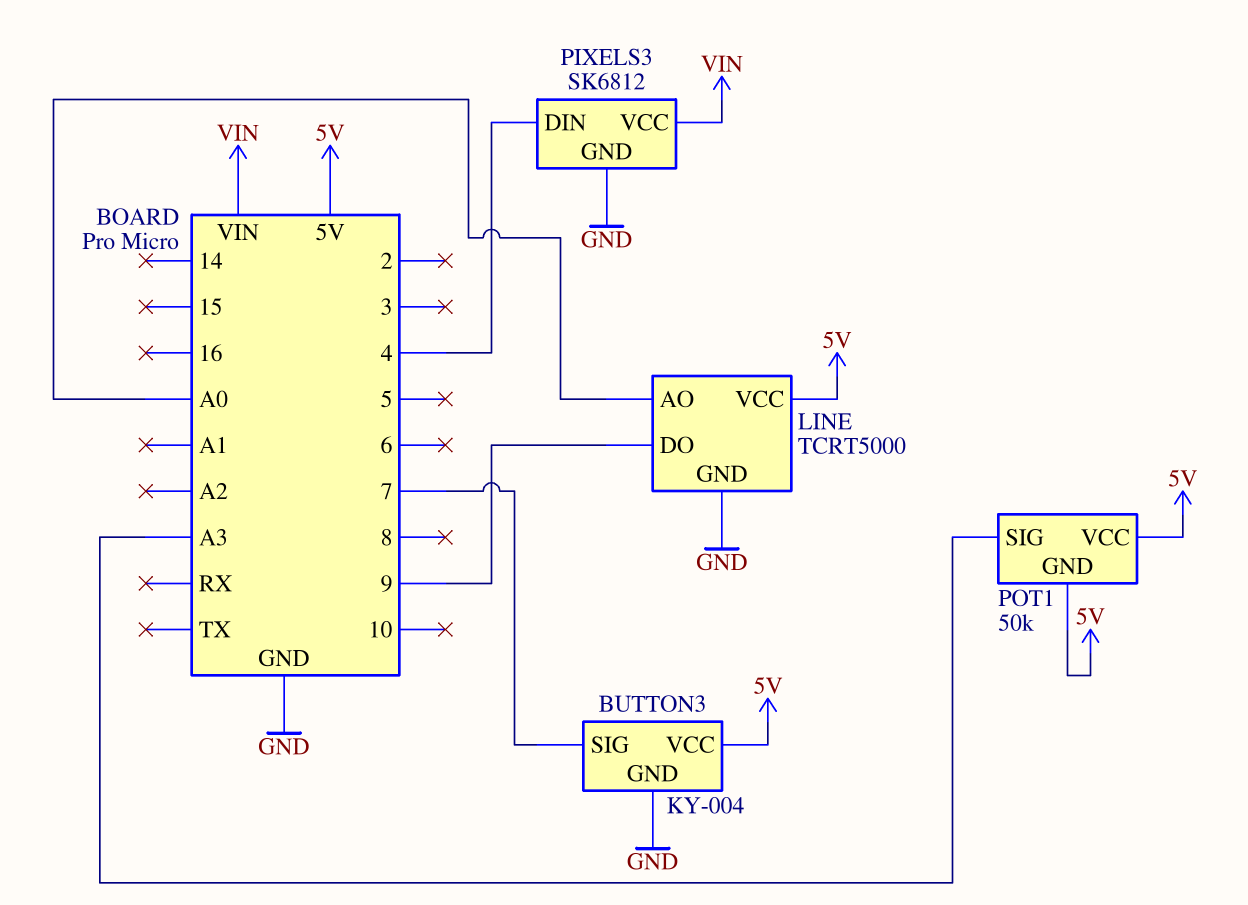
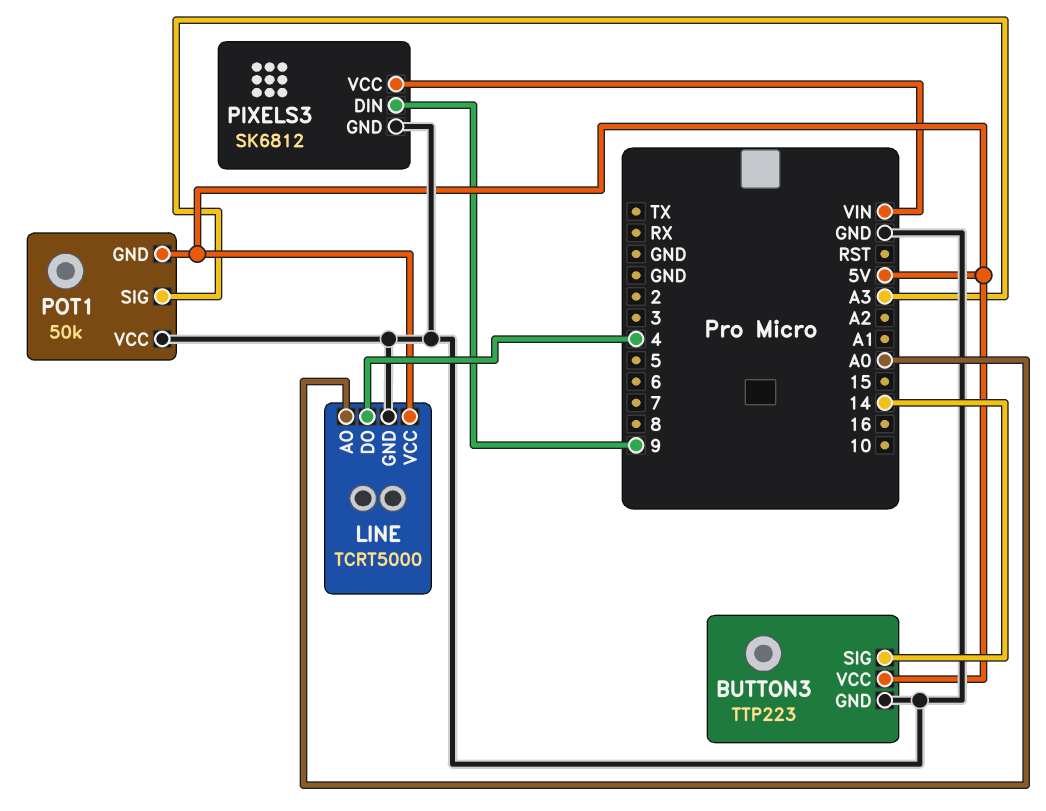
BUTTON3: KY-004 -> TTP223
BUTTON3 pin SIG: 7 -> 14
LINE pin DO: 9 -> 4
PIXELS3 pin DIN: 4 -> 9
POT1 pin VCC: 5V -> GND

